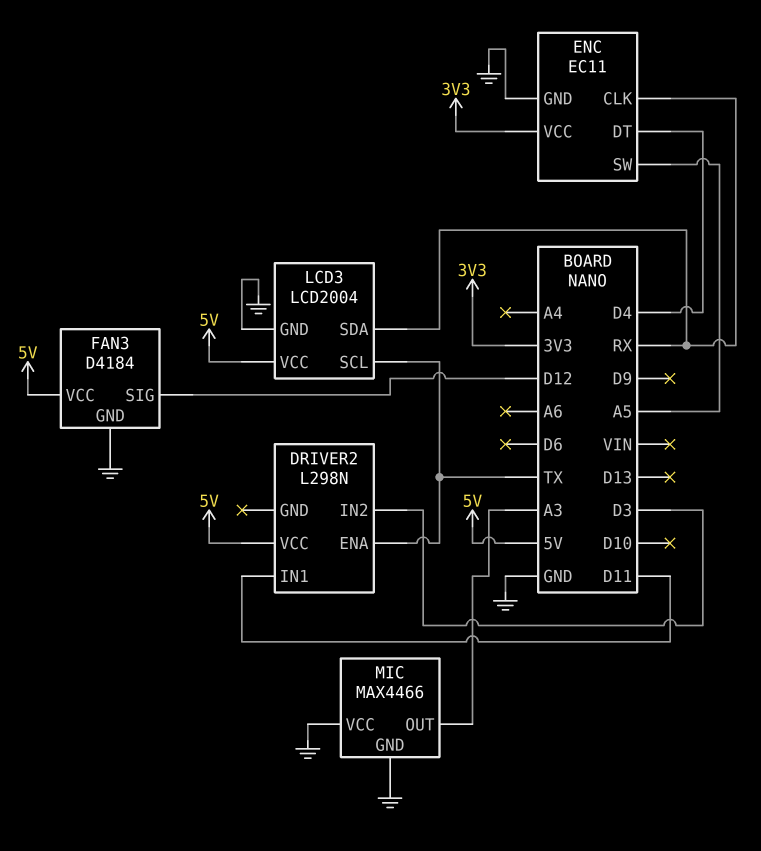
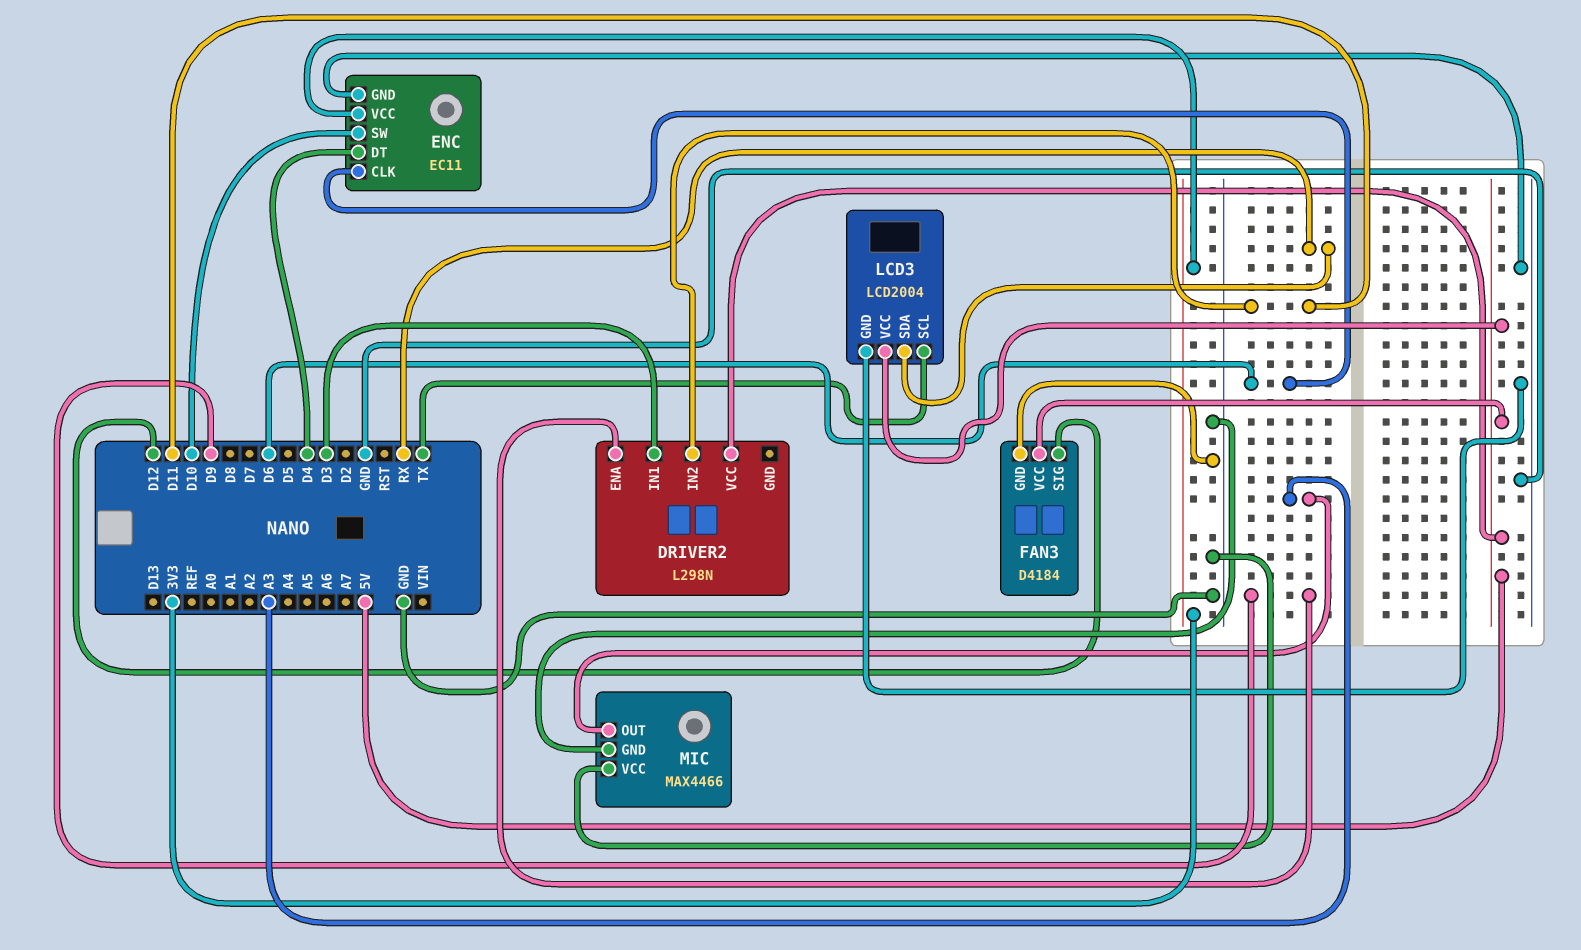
DRIVER2 pin ENA: TX -> D9
DRIVER2 pin IN1: D11 -> D3
DRIVER2 pin IN2: D3 -> D11
ENC pin CLK: RX -> D6
ENC pin SW: A5 -> D10

